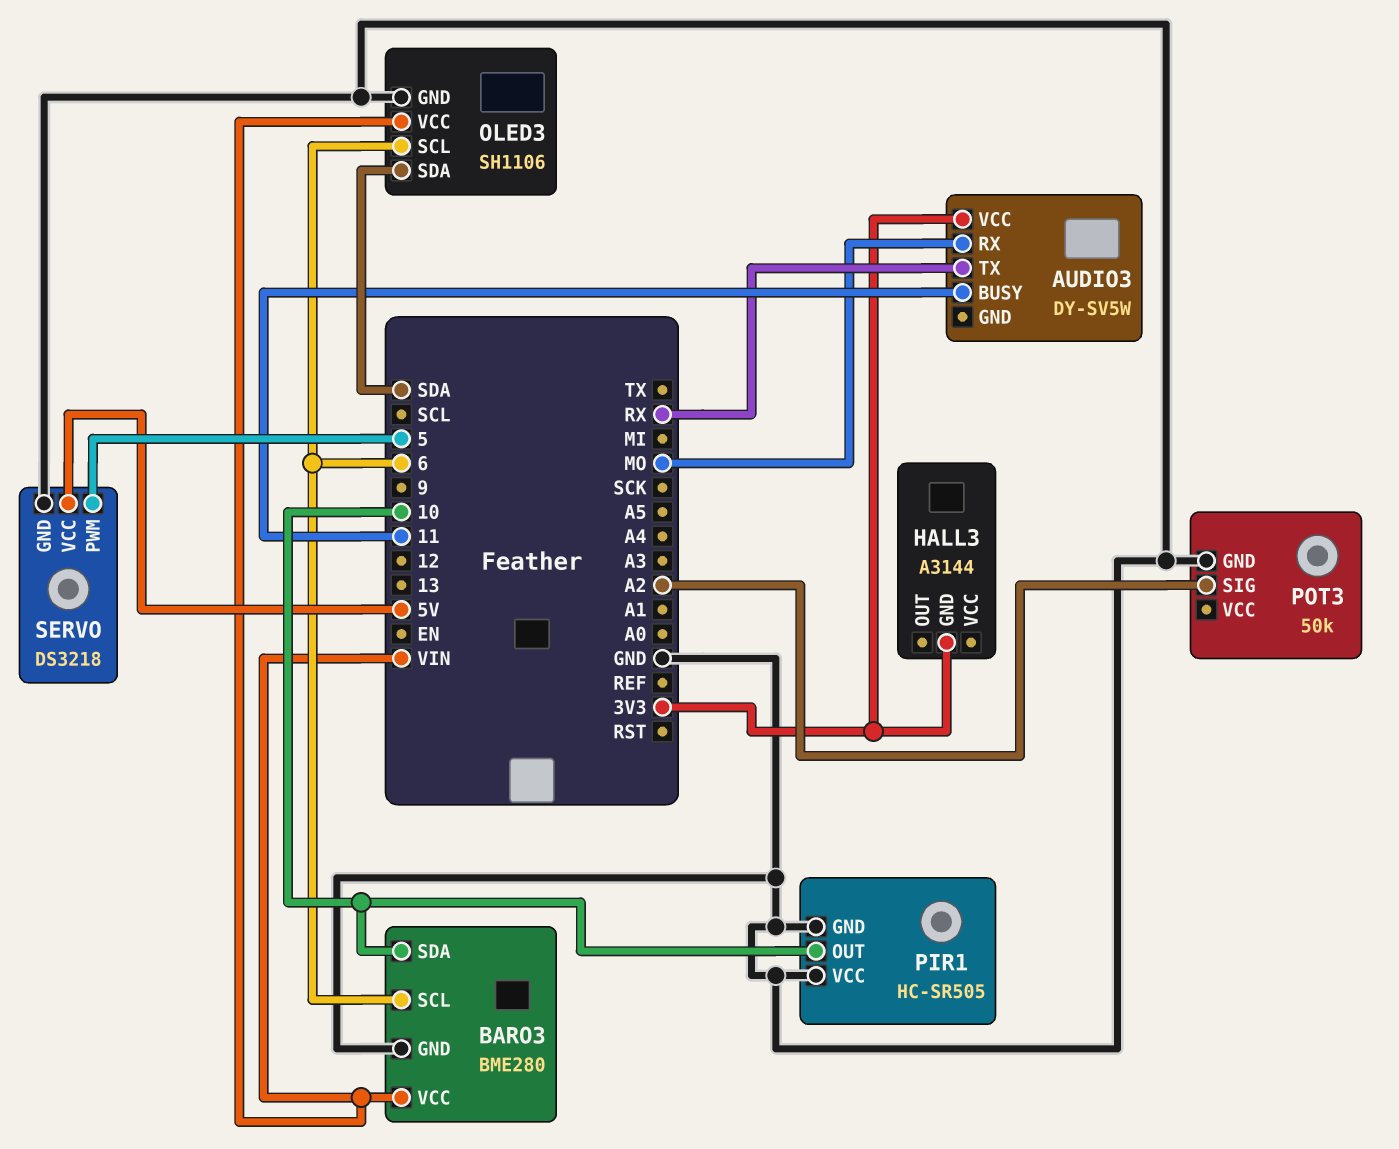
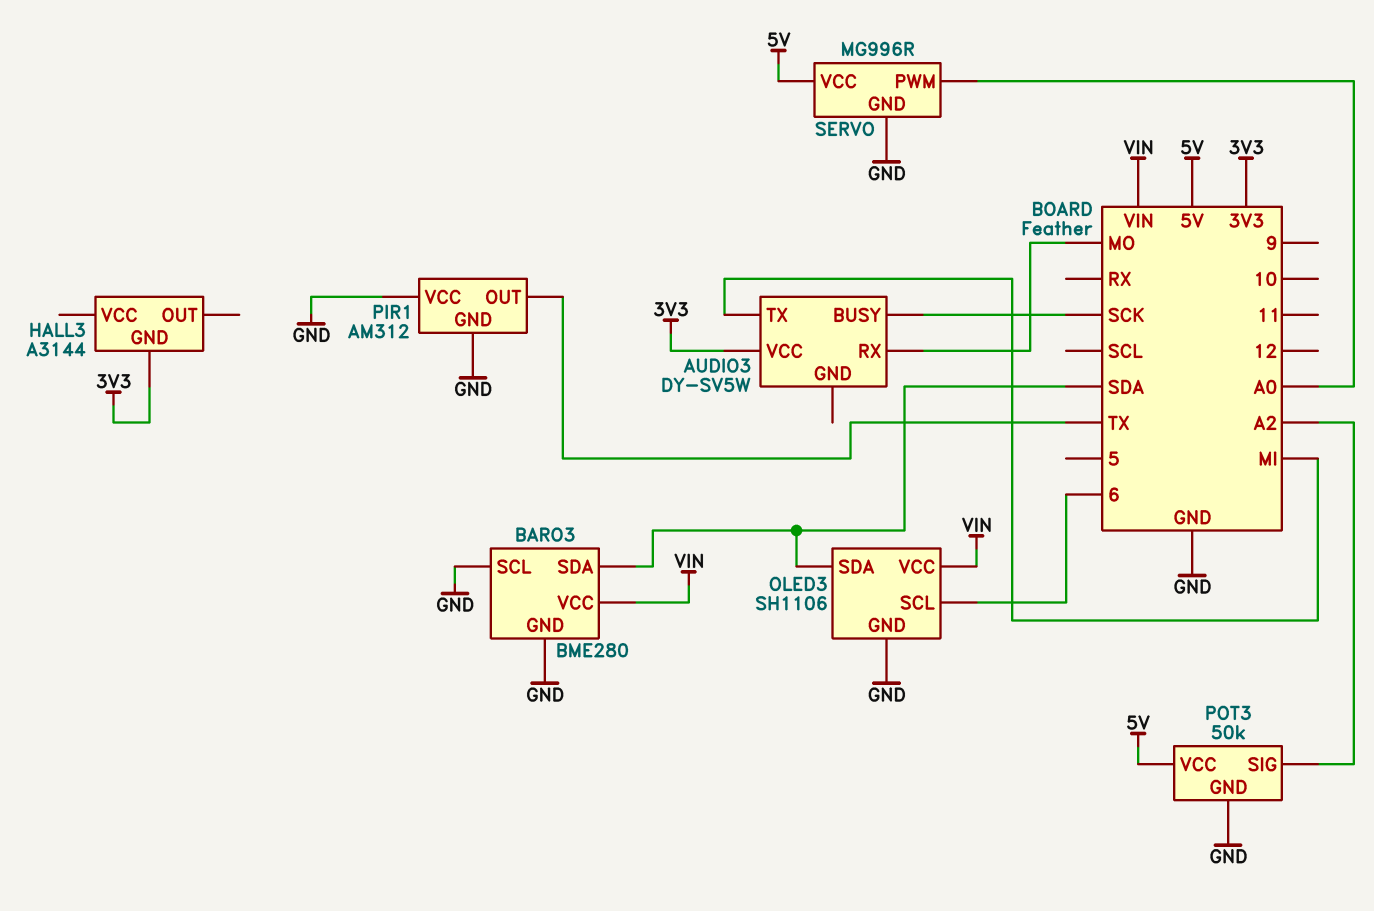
AUDIO3 pin BUSY: 11 -> SCK
AUDIO3 pin TX: RX -> MI
BARO3 pin SCL: 6 -> GND
BARO3 pin SDA: 10 -> SDA
PIR1: HC-SR505 -> AM312
PIR1 pin OUT: 10 -> TX
POT3 pin VCC: none -> 5V
SERVO: DS3218 -> MG996R
SERVO pin PWM: 5 -> A0

